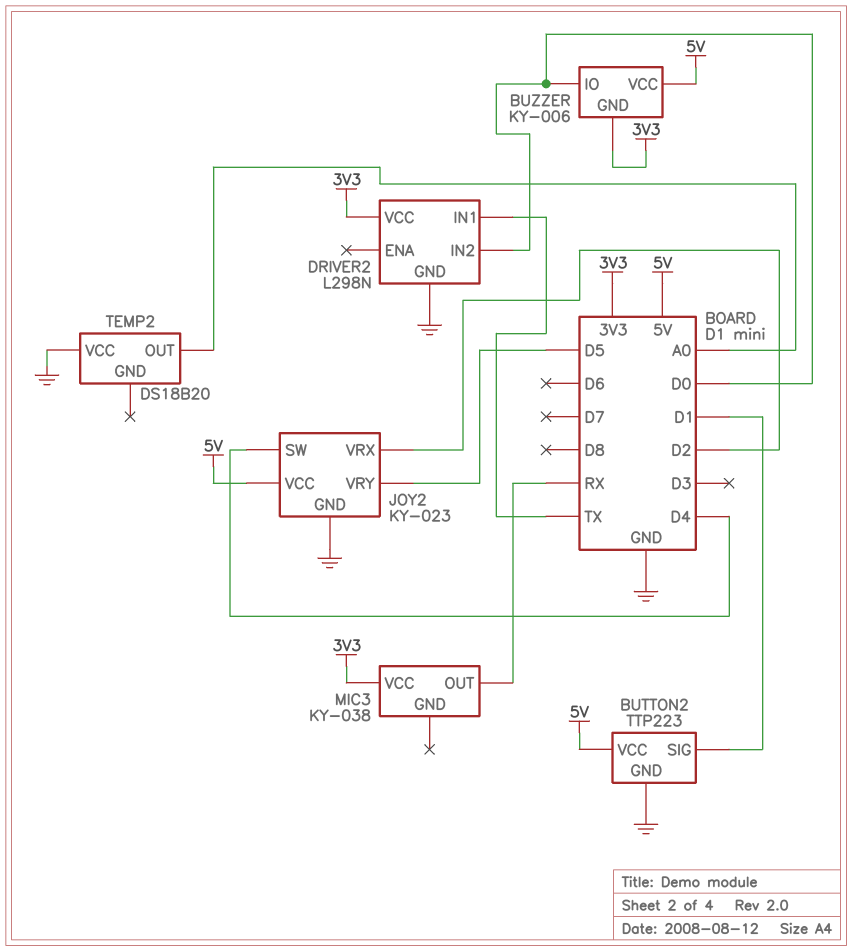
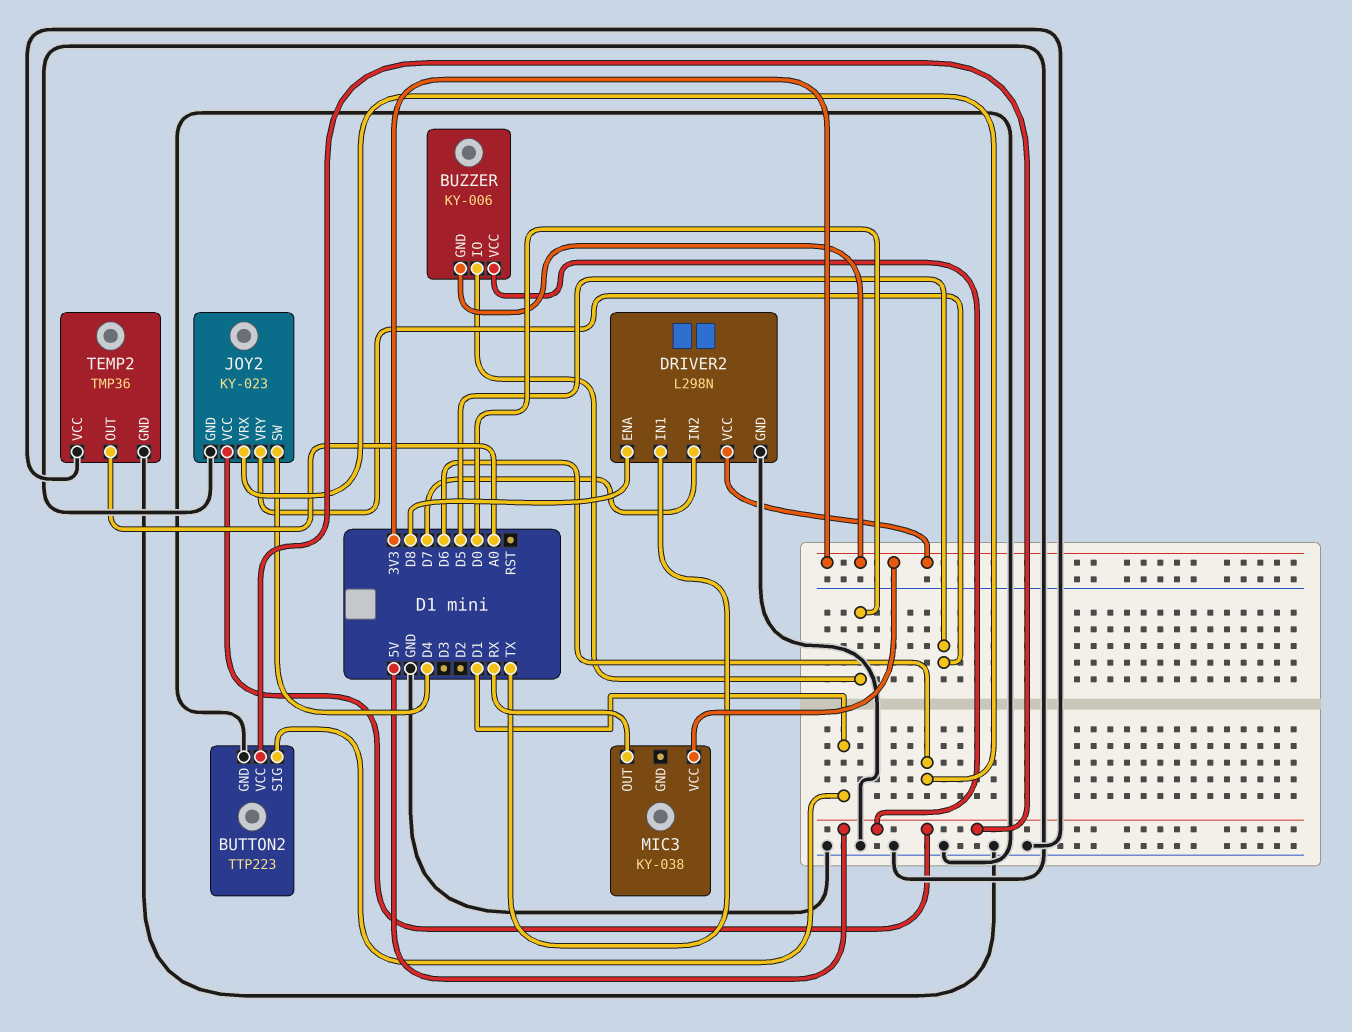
DRIVER2 pin ENA: none -> D8
DRIVER2 pin IN2: D0 -> D7
JOY2 pin VRX: D2 -> D6
TEMP2: DS18B20 -> TMP36
TEMP2 pin GND: none -> GND

